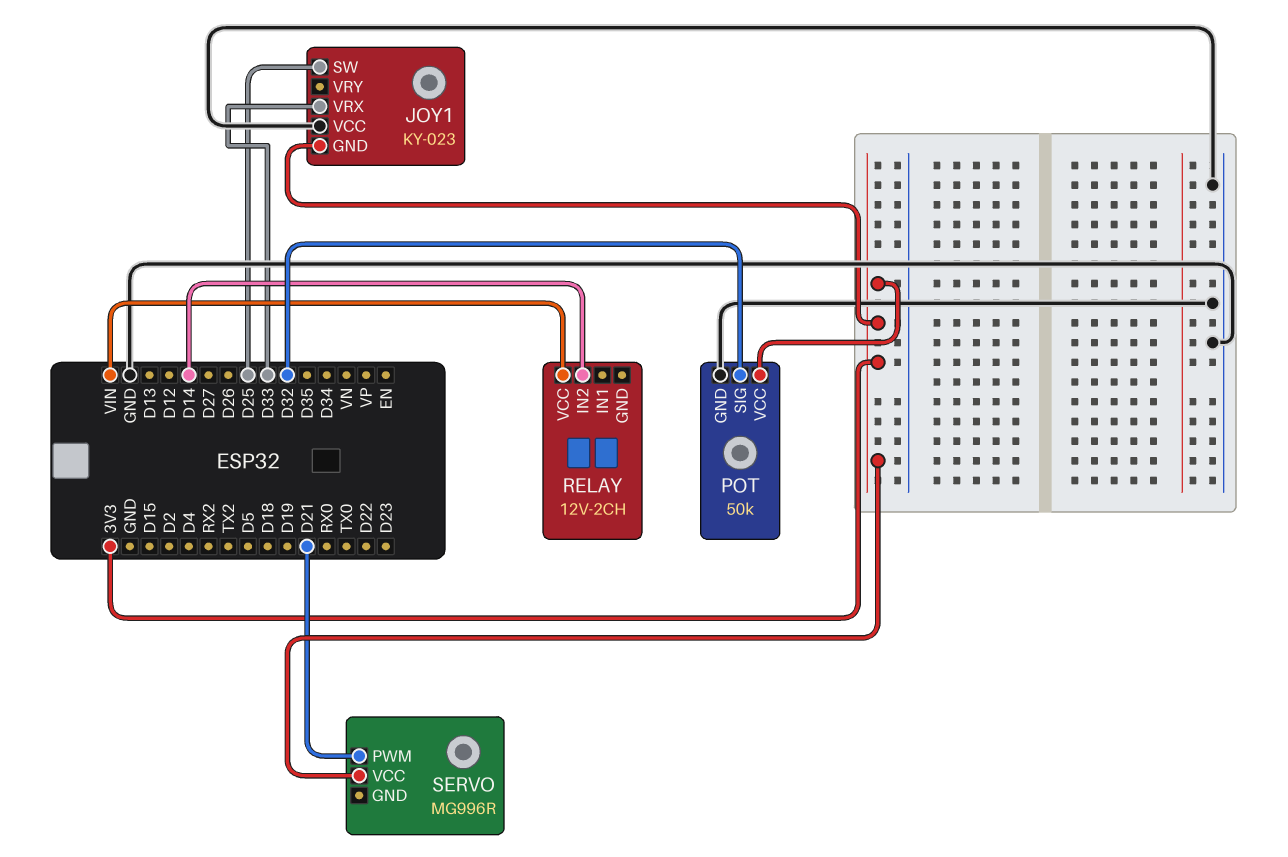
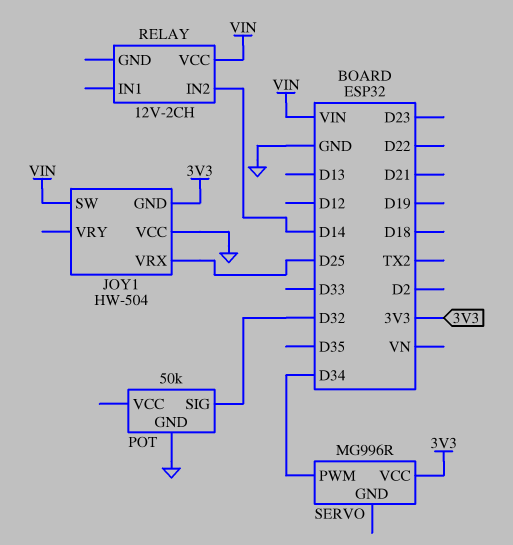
JOY1: KY-023 -> HW-504
JOY1 pin SW: D25 -> VIN
JOY1 pin VRX: D33 -> D25
POT pin VCC: 3V3 -> none
SERVO pin PWM: D21 -> D34

